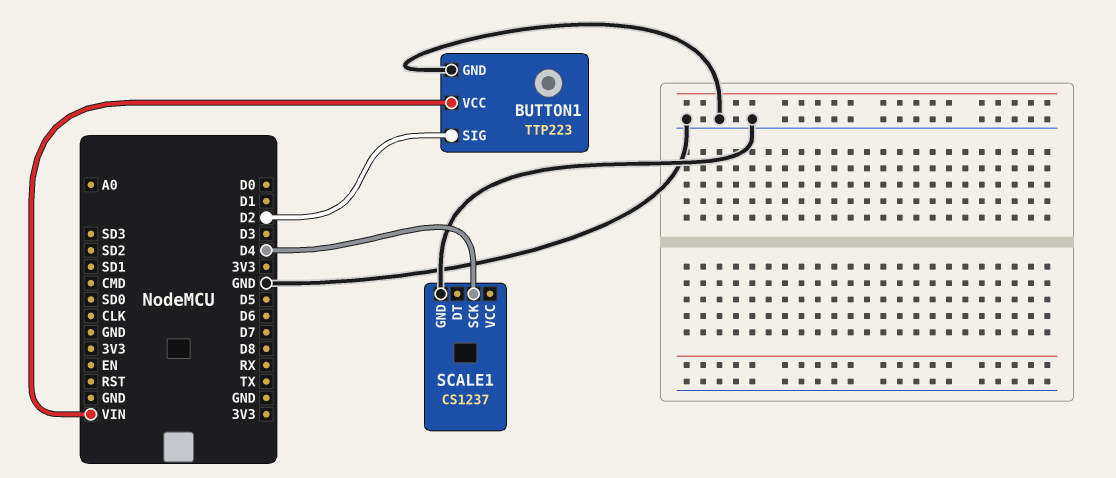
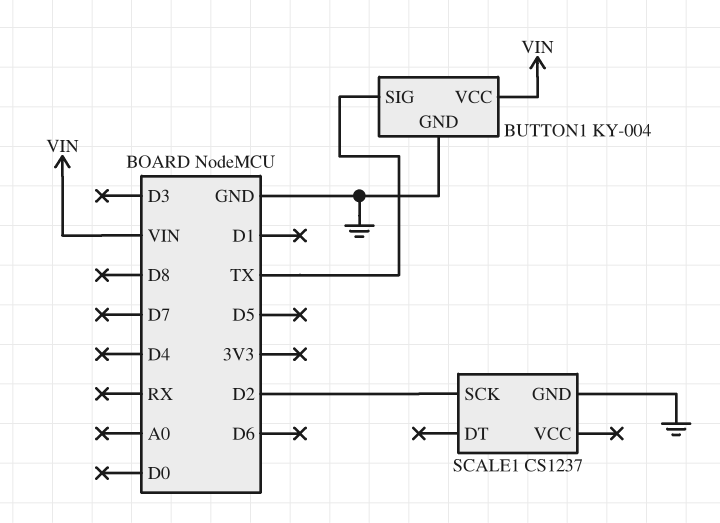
BUTTON1: TTP223 -> KY-004
BUTTON1 pin SIG: D2 -> TX
SCALE1 pin SCK: D4 -> D2

